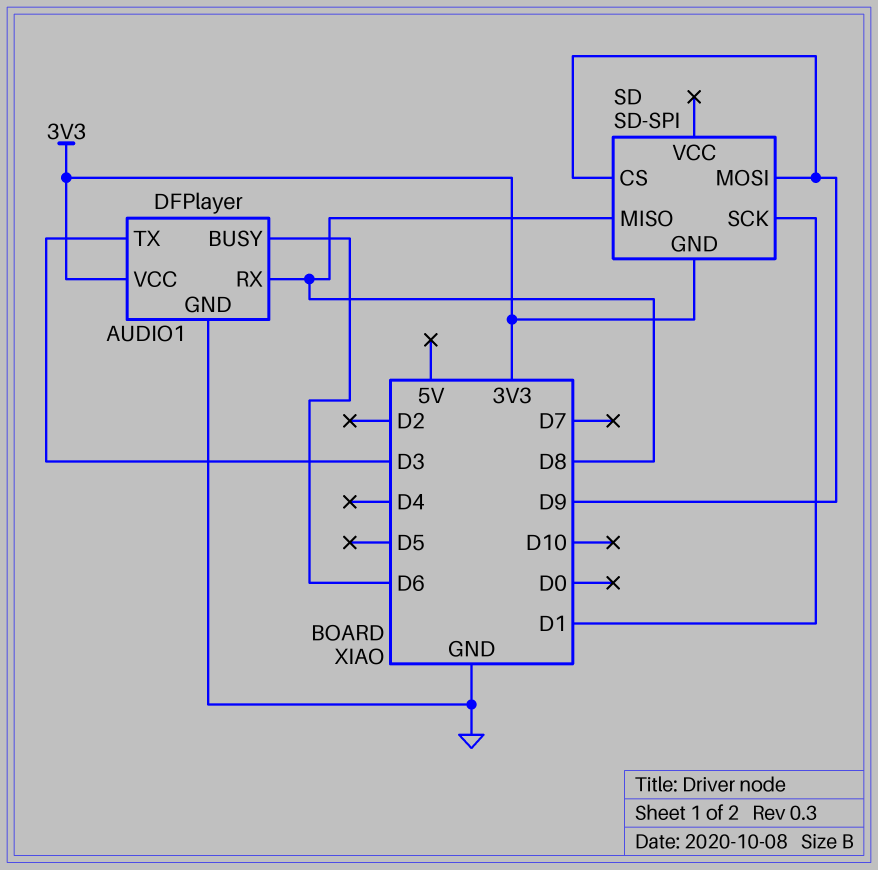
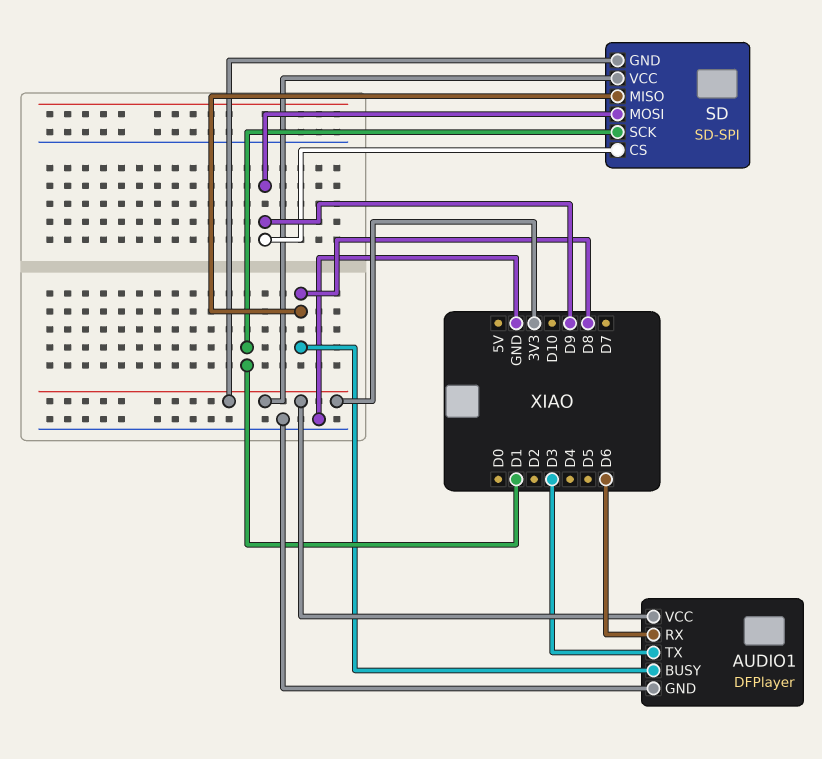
AUDIO1 pin BUSY: D6 -> D8
AUDIO1 pin RX: D8 -> D6
SD pin VCC: none -> 3V3

